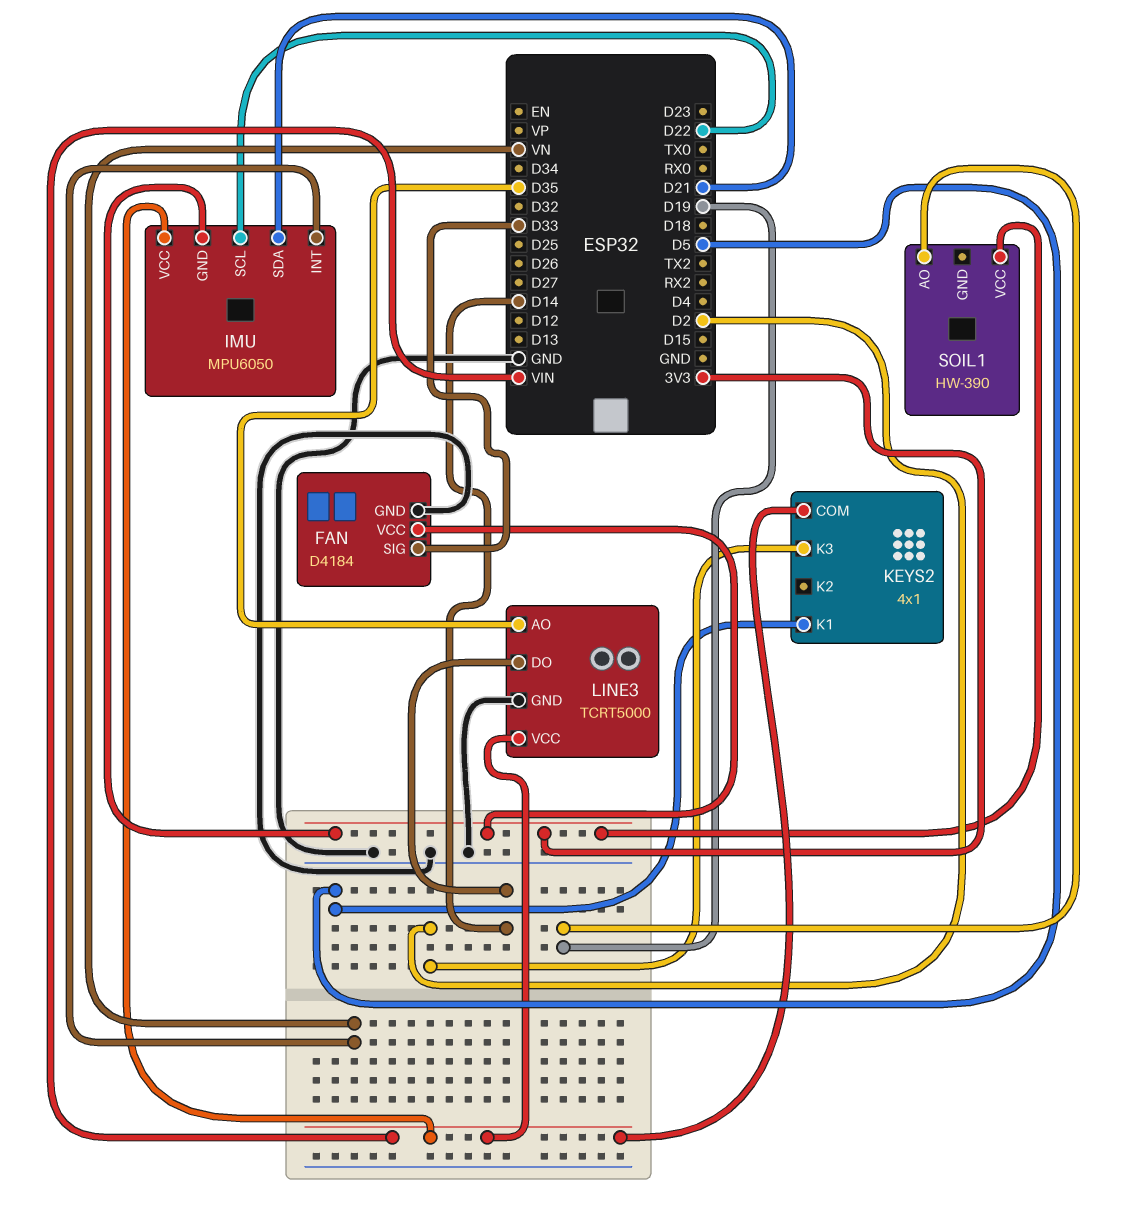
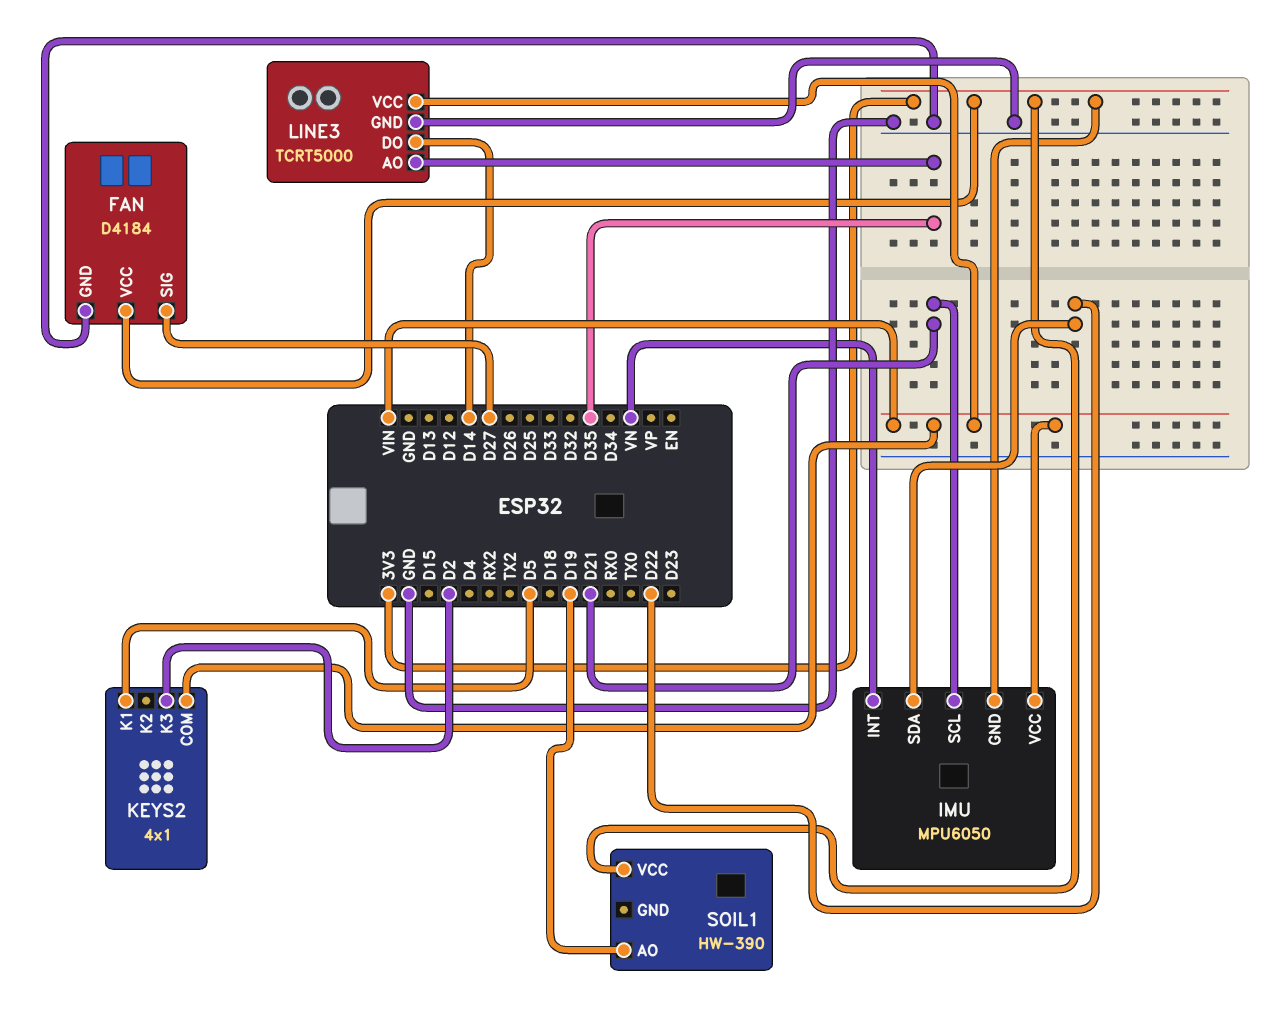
FAN pin SIG: D33 -> D27
IMU pin SCL: D22 -> D21
IMU pin SDA: D21 -> D22

